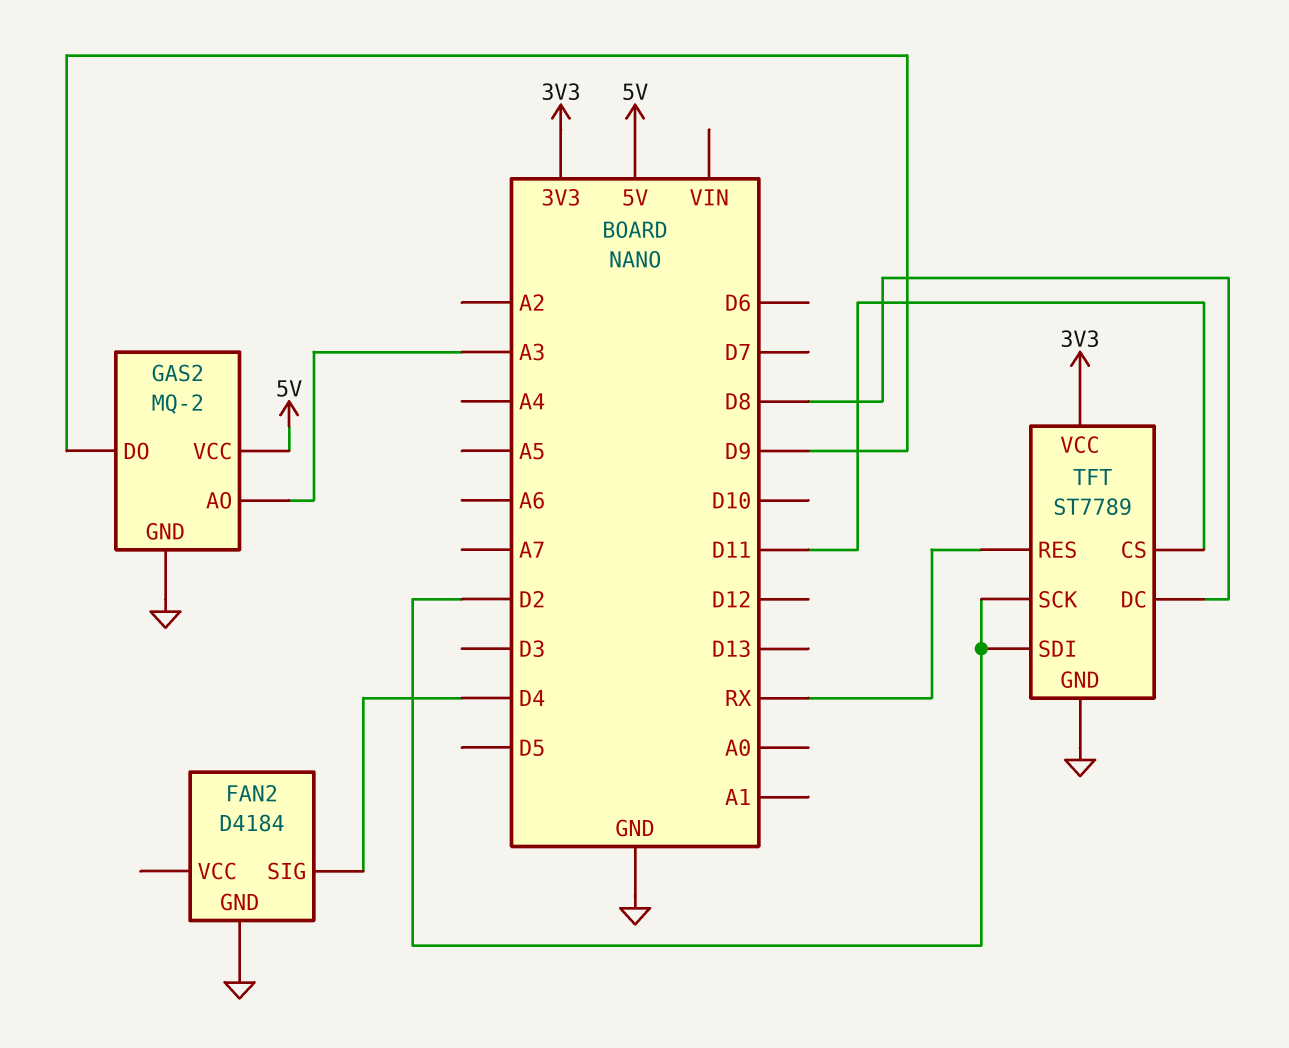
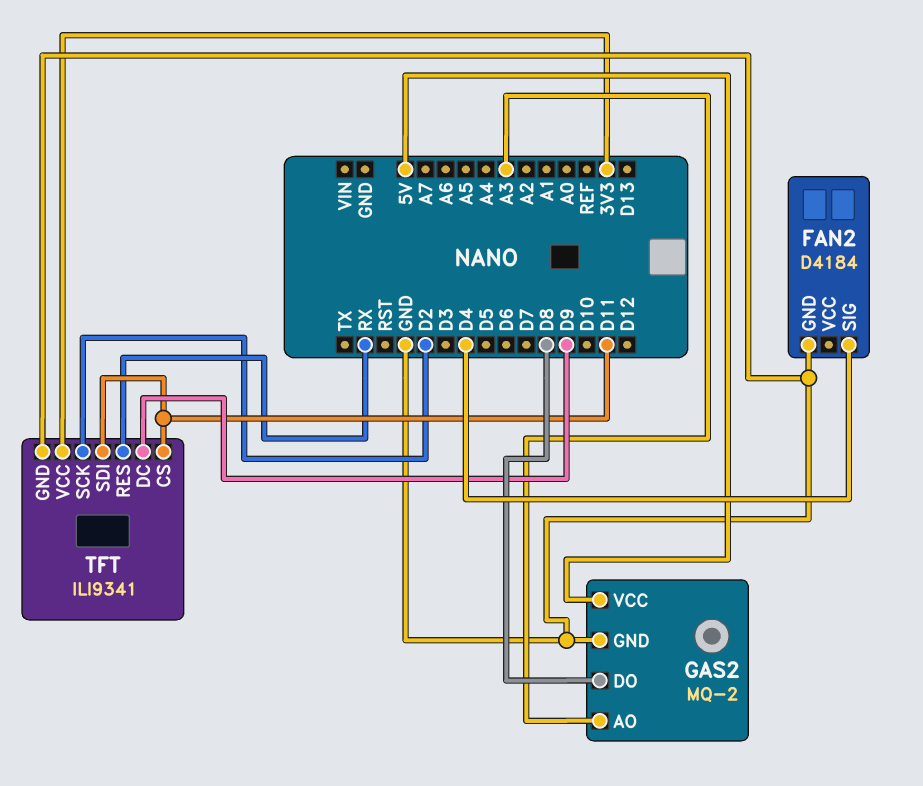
GAS2 pin DO: D9 -> D8
TFT: ST7789 -> ILI9341
TFT pin DC: D8 -> D9
TFT pin SDI: D2 -> D11

